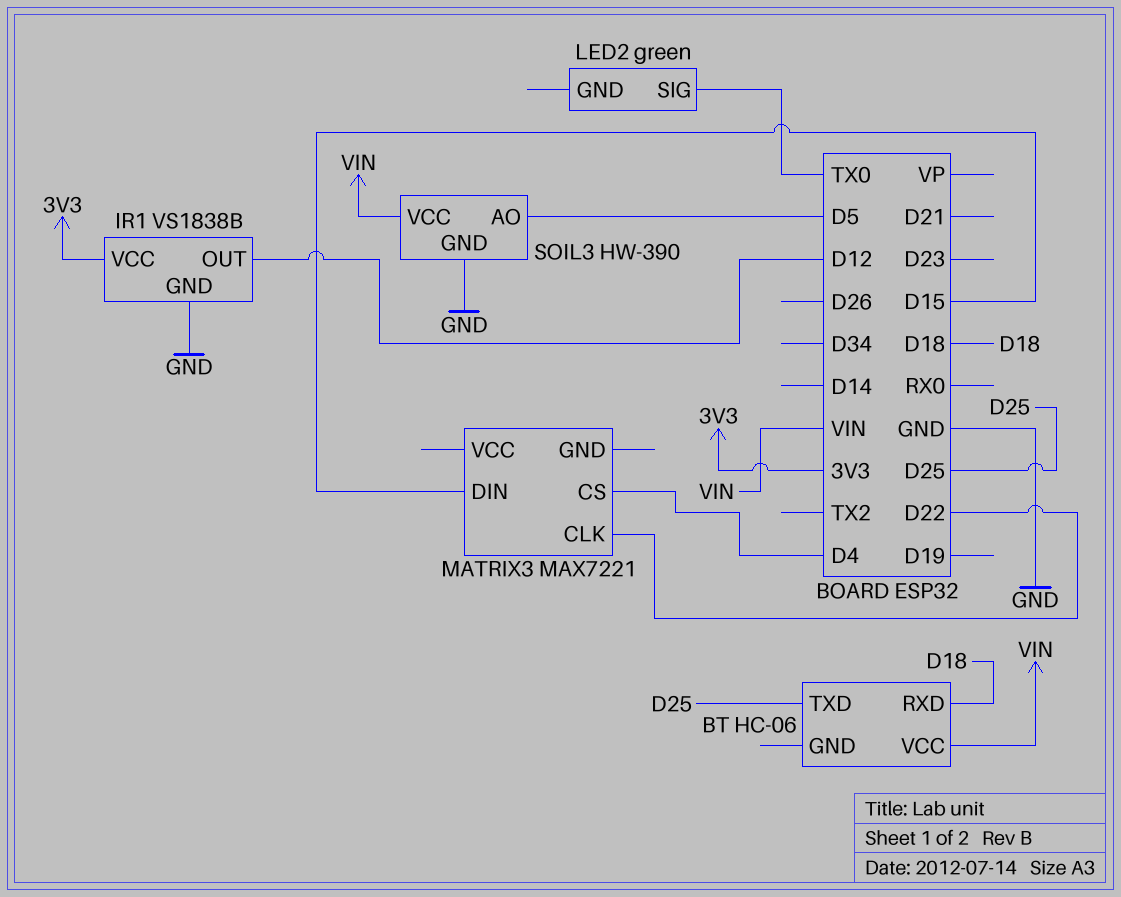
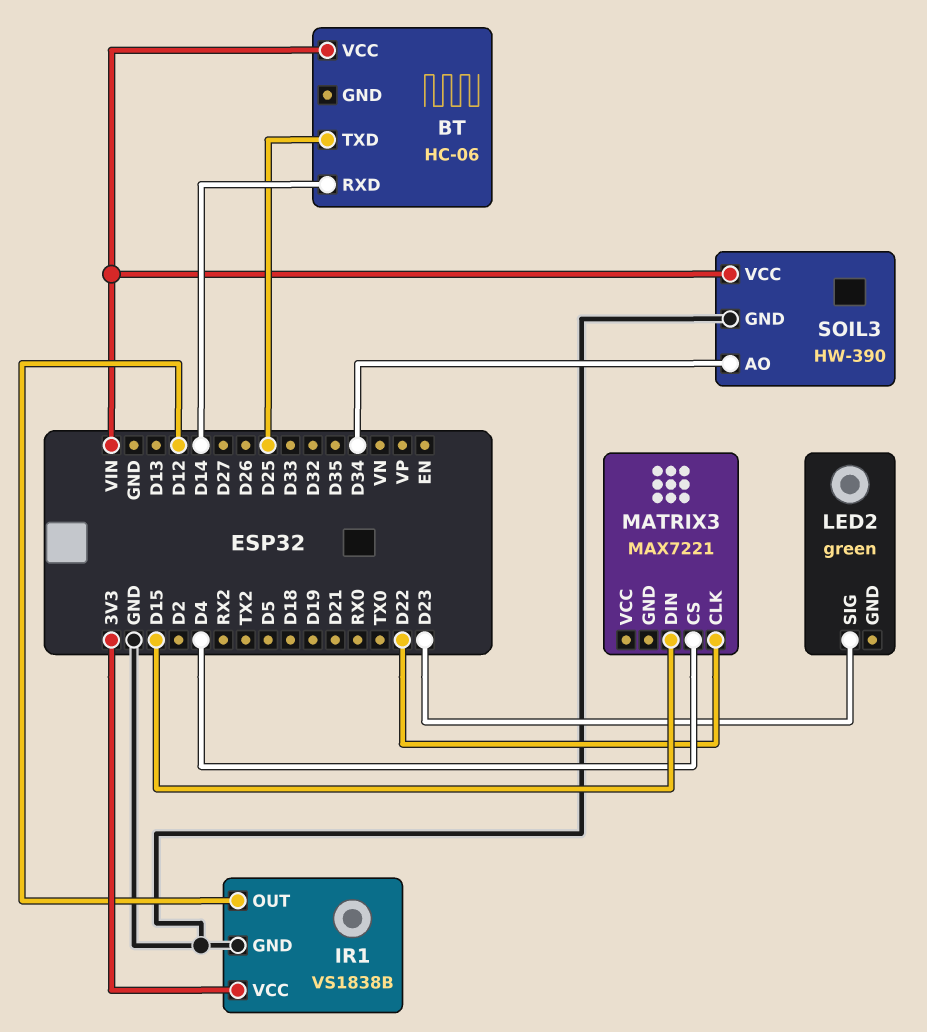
BT pin RXD: D18 -> D14
LED2 pin SIG: TX0 -> D23
SOIL3 pin AO: D5 -> D34

